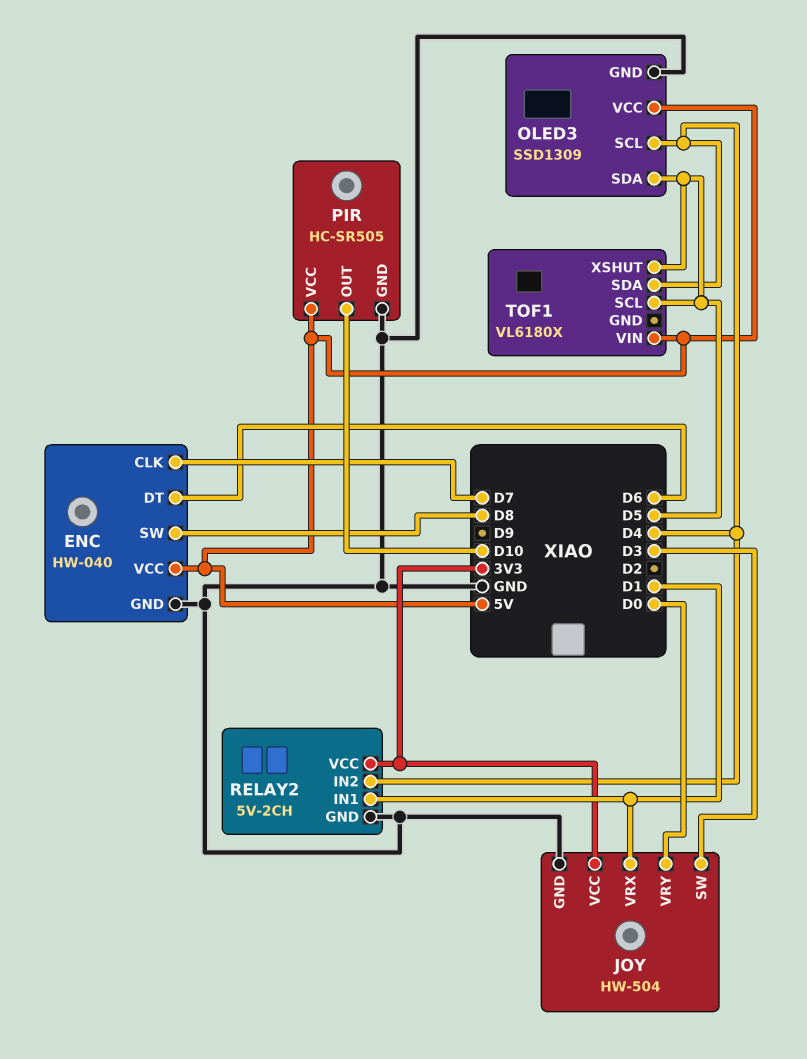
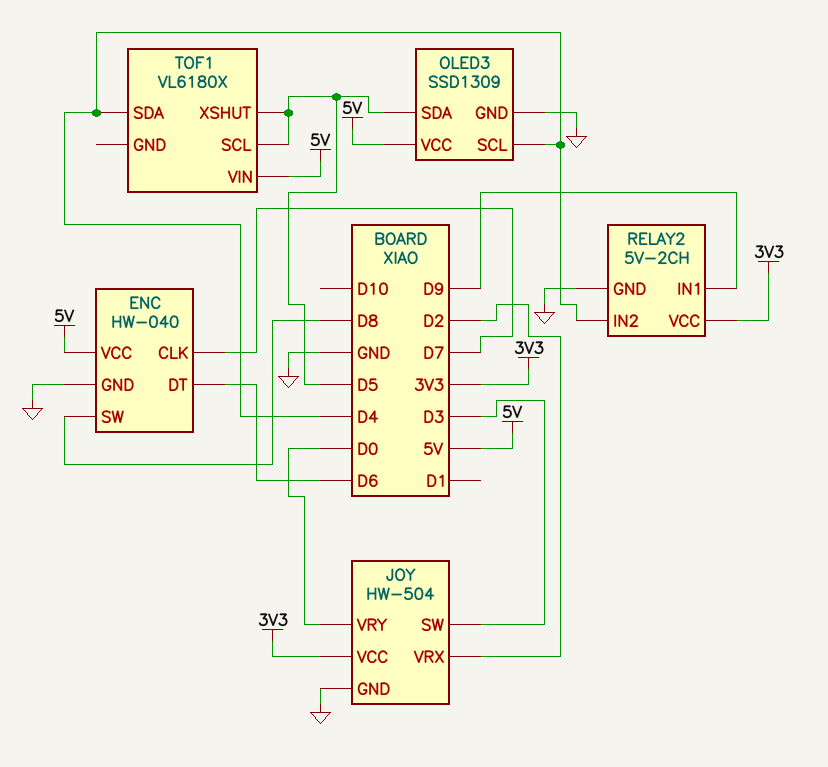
JOY pin VRX: D1 -> D2
PIR: HC-SR505 -> none
PIR pin GND: GND -> none
PIR pin OUT: D10 -> none
PIR pin VCC: 5V -> none
RELAY2 pin IN1: D1 -> D9

